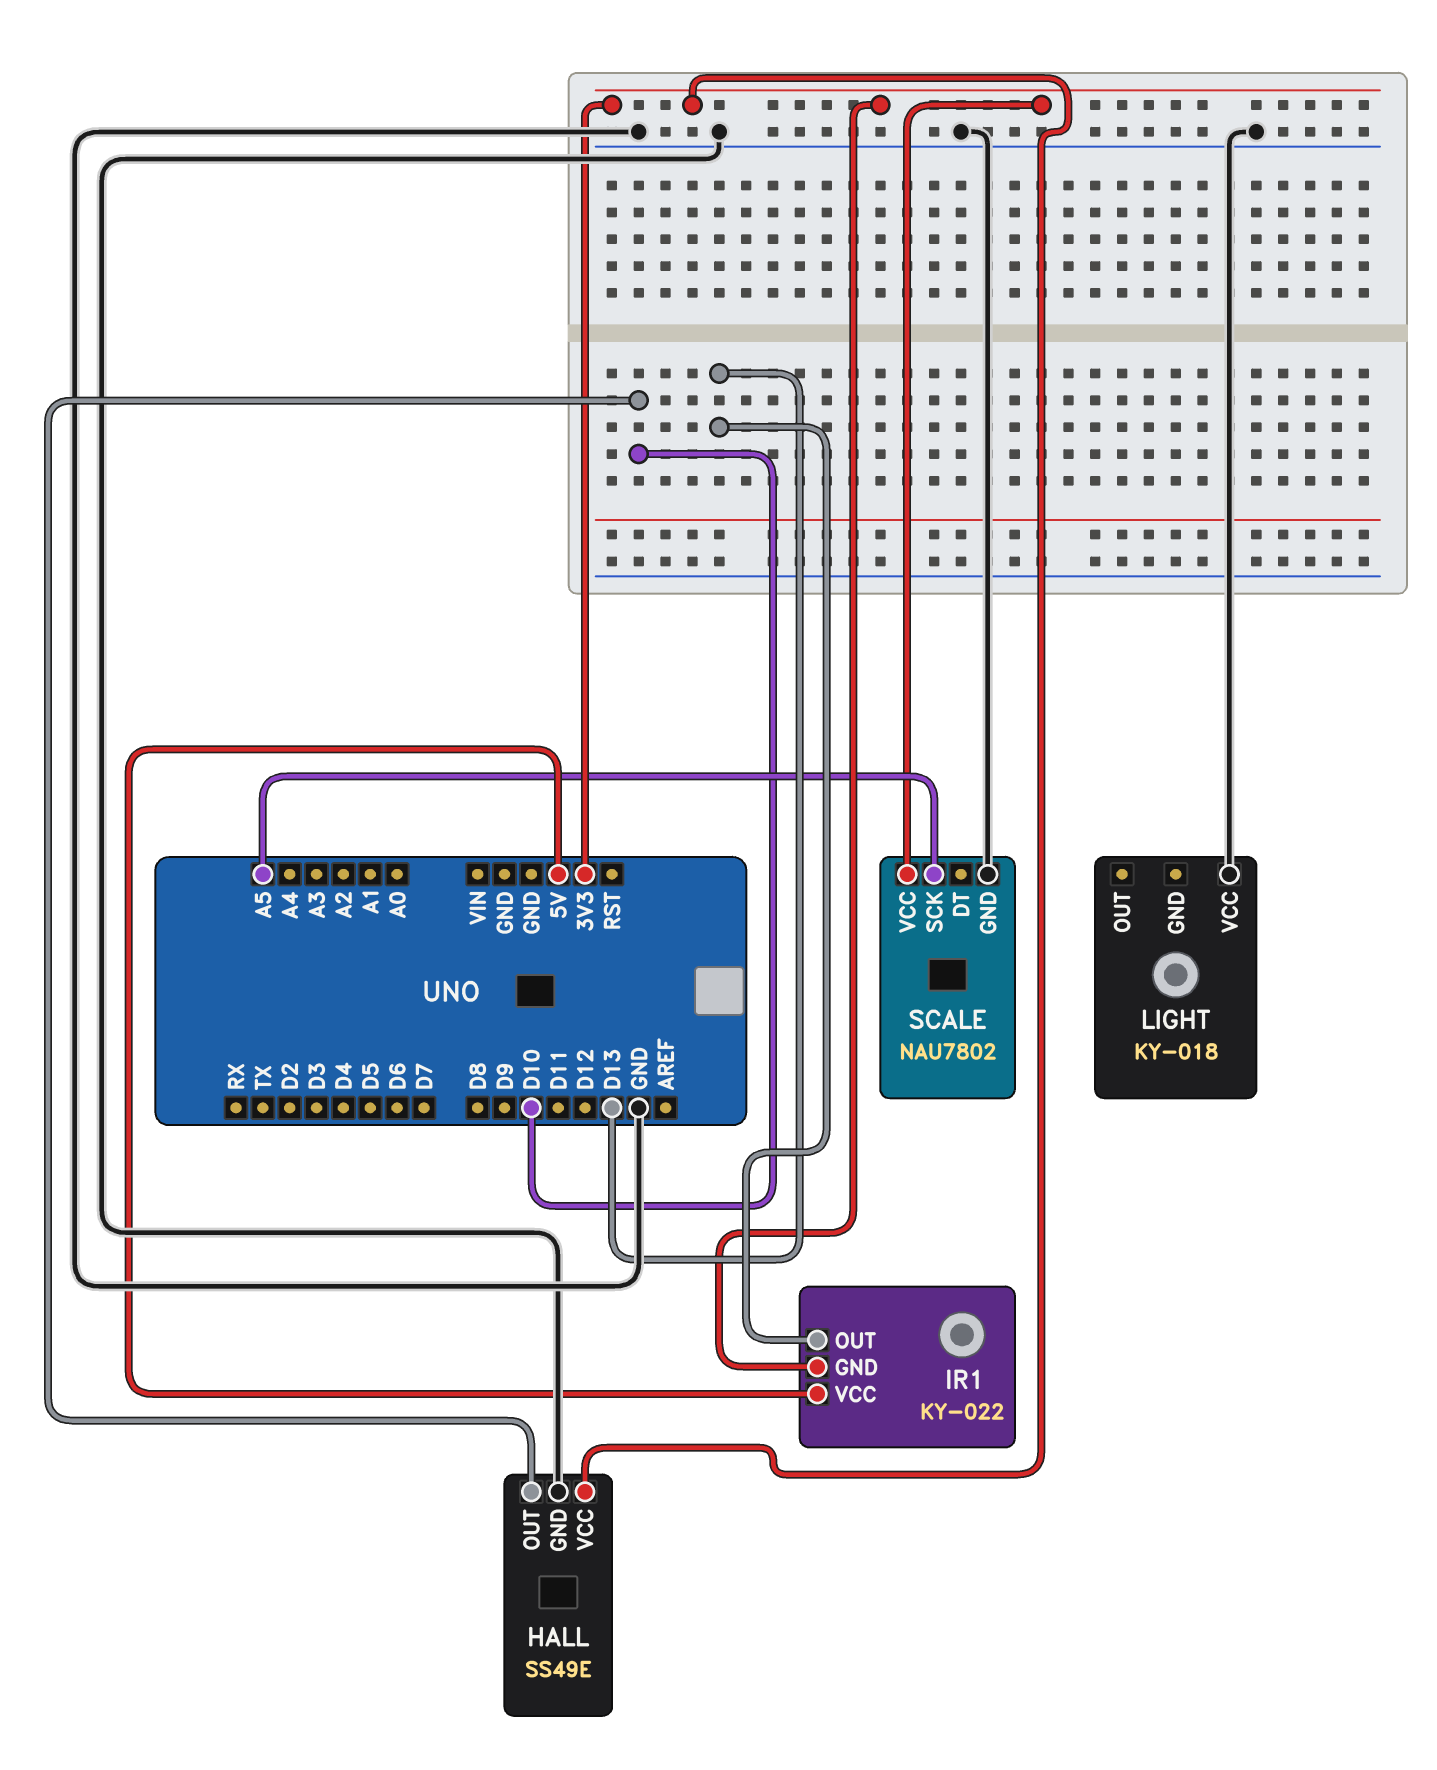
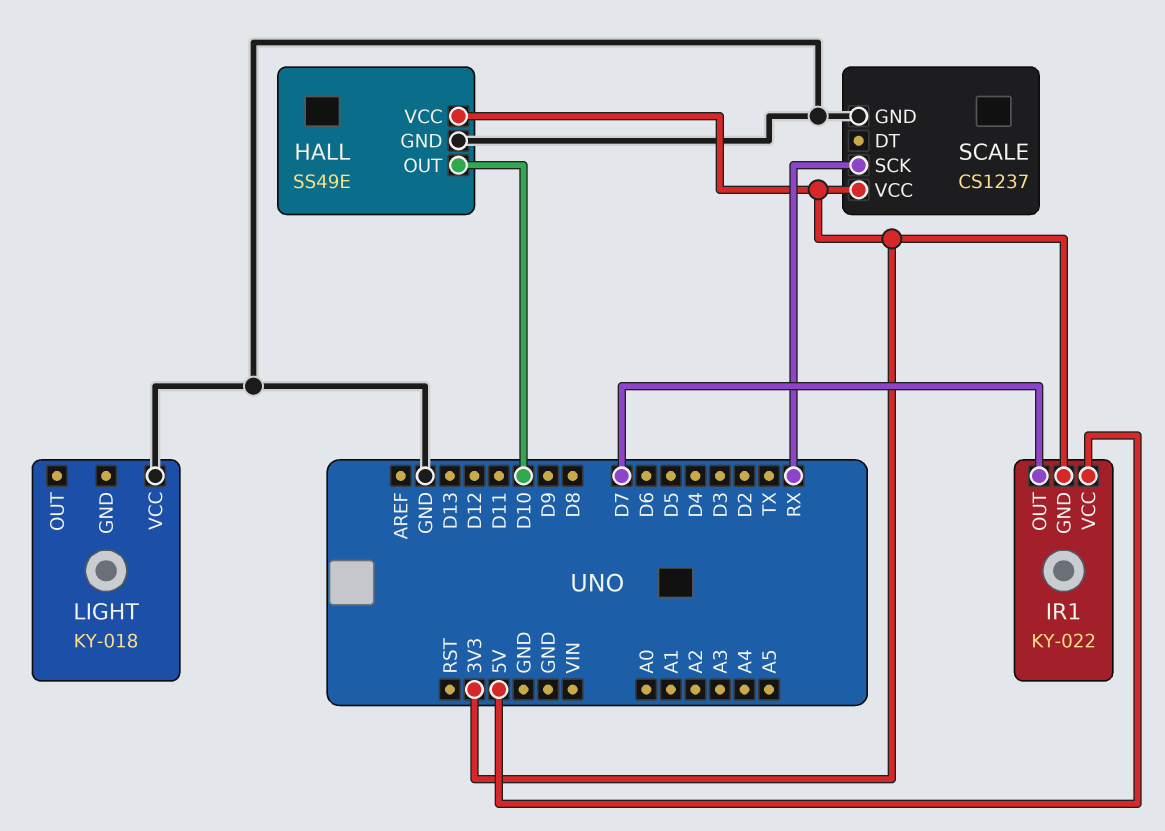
IR1 pin OUT: D13 -> D7
SCALE: NAU7802 -> CS1237
SCALE pin SCK: A5 -> RX

